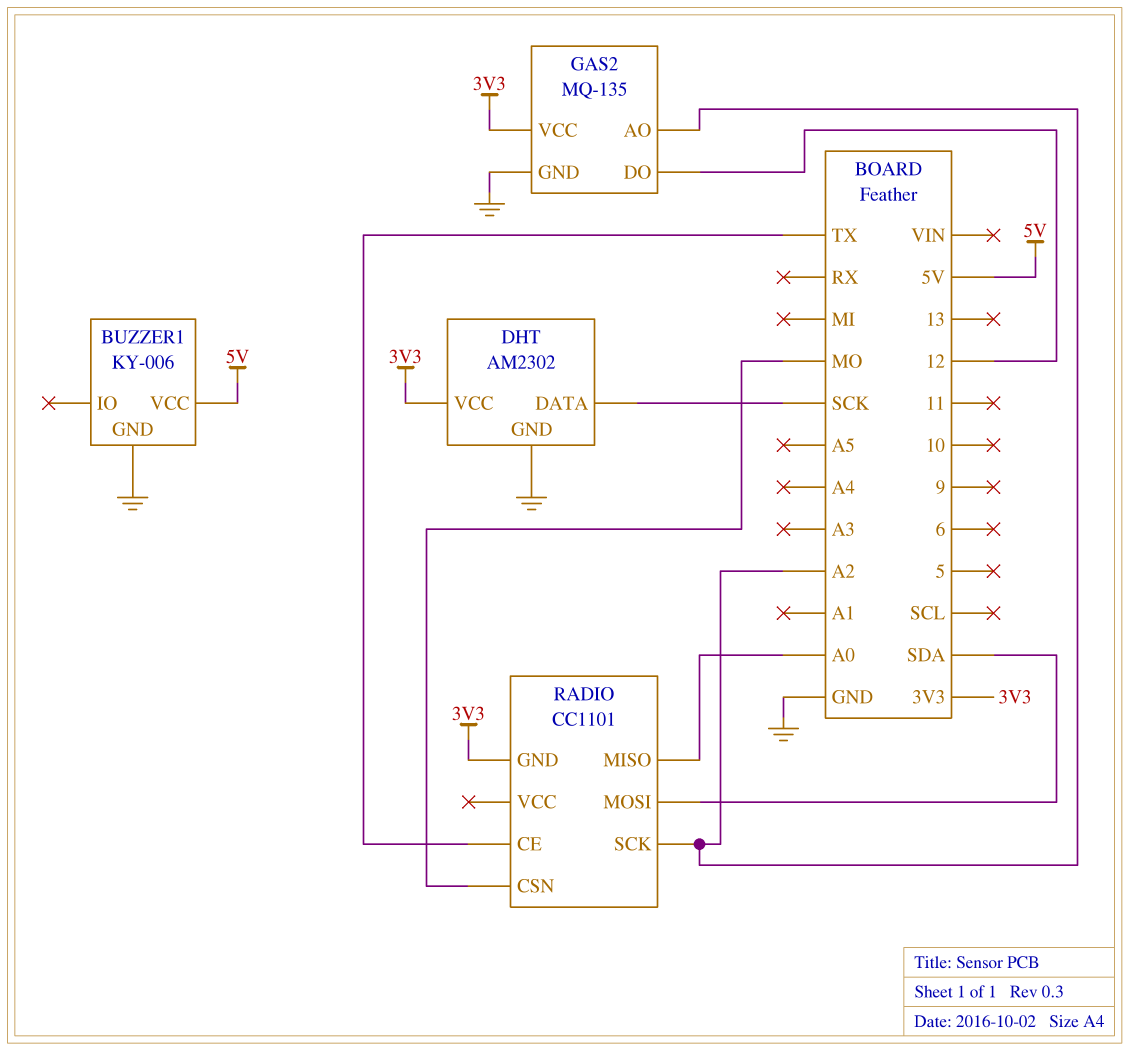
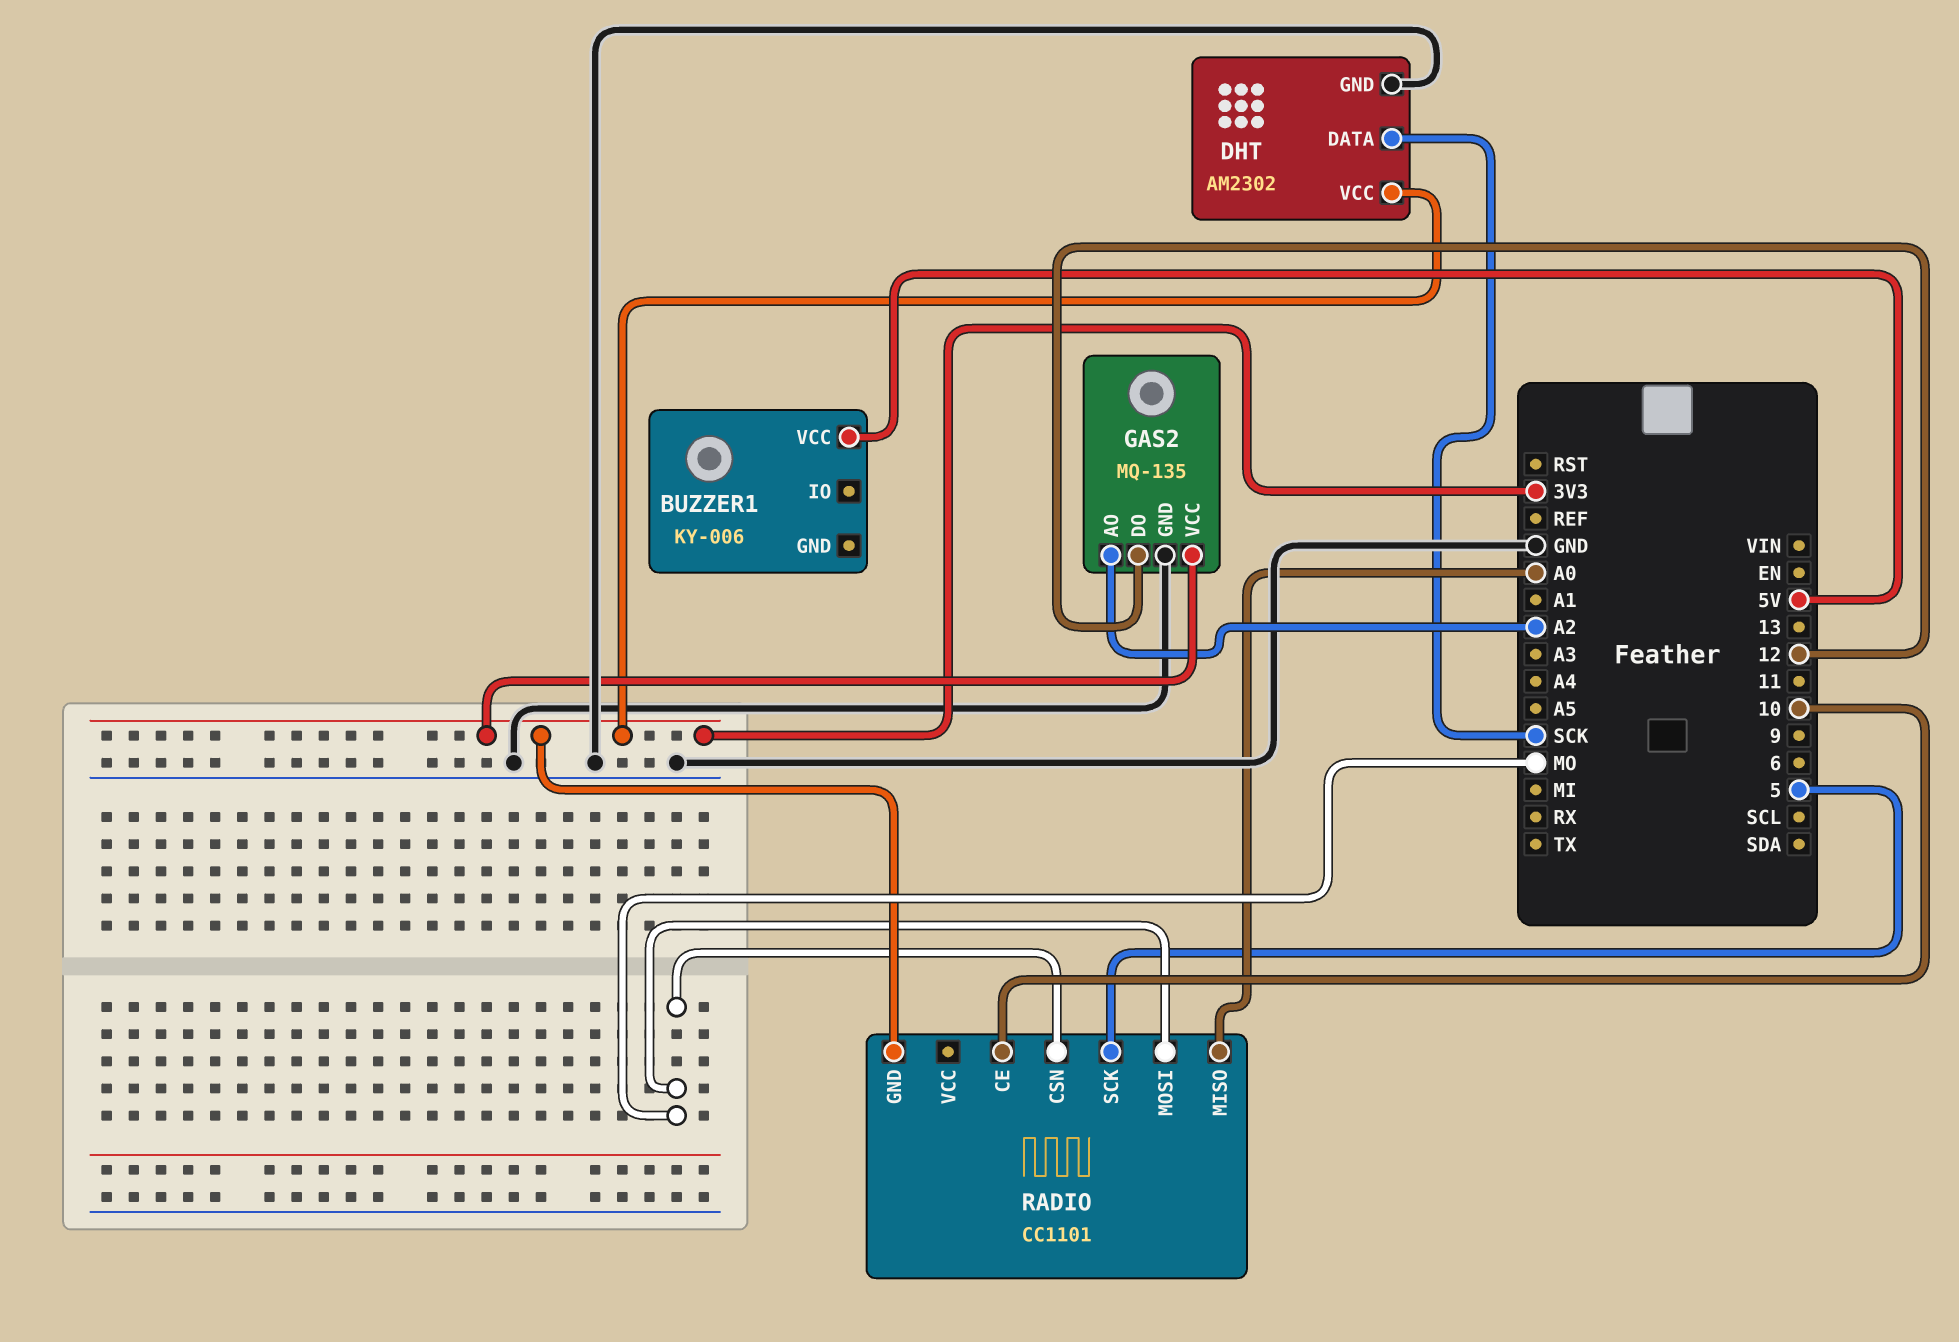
BUZZER1 pin GND: GND -> none
RADIO pin CE: TX -> 10
RADIO pin MOSI: SDA -> MO
RADIO pin SCK: A2 -> 5

